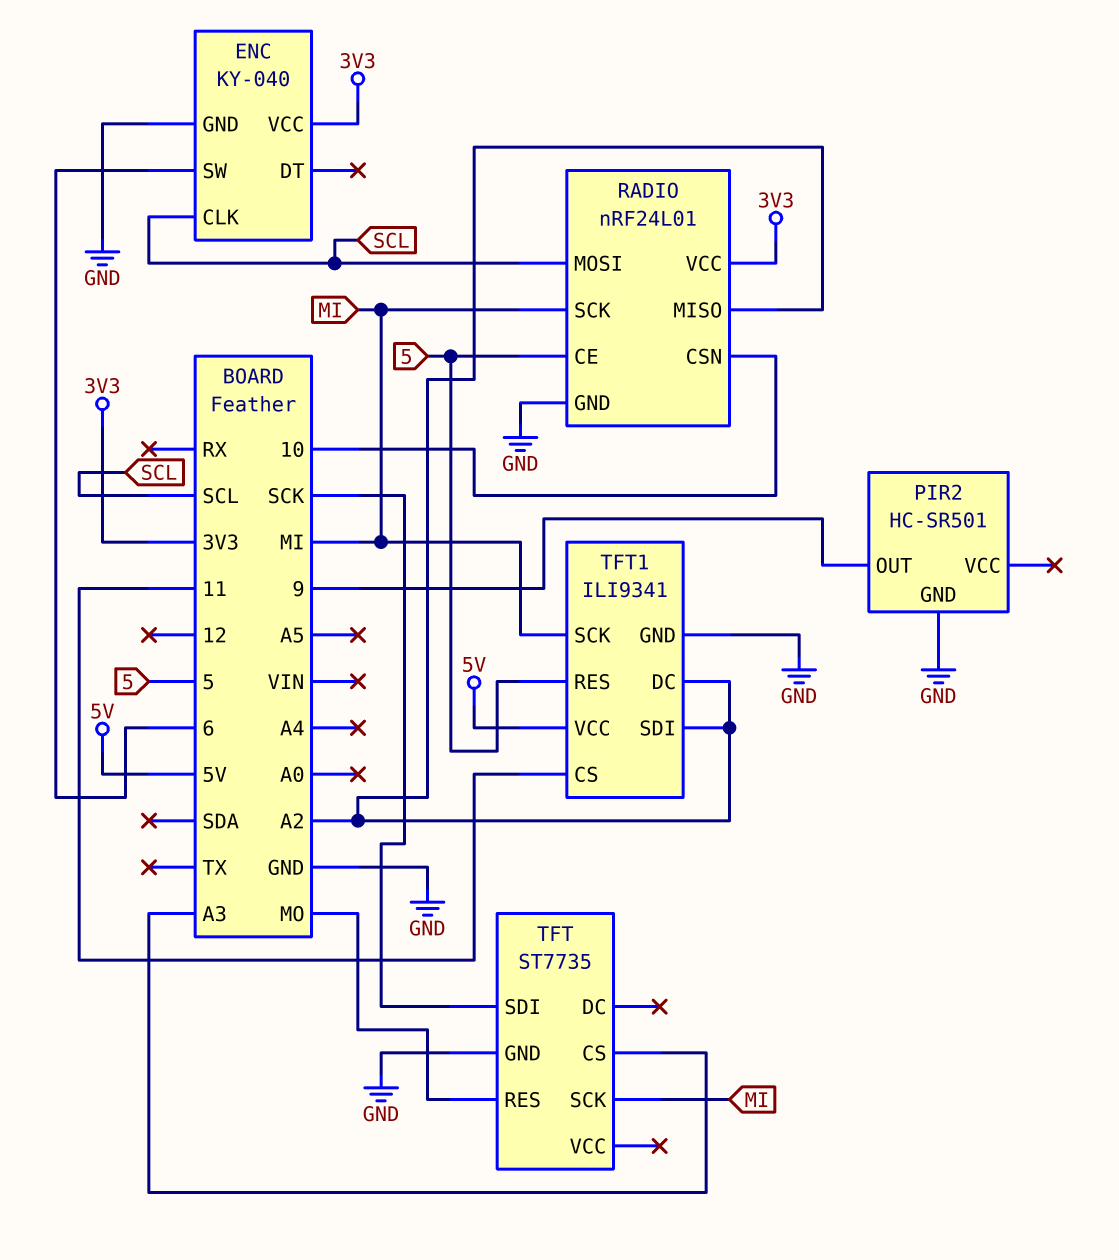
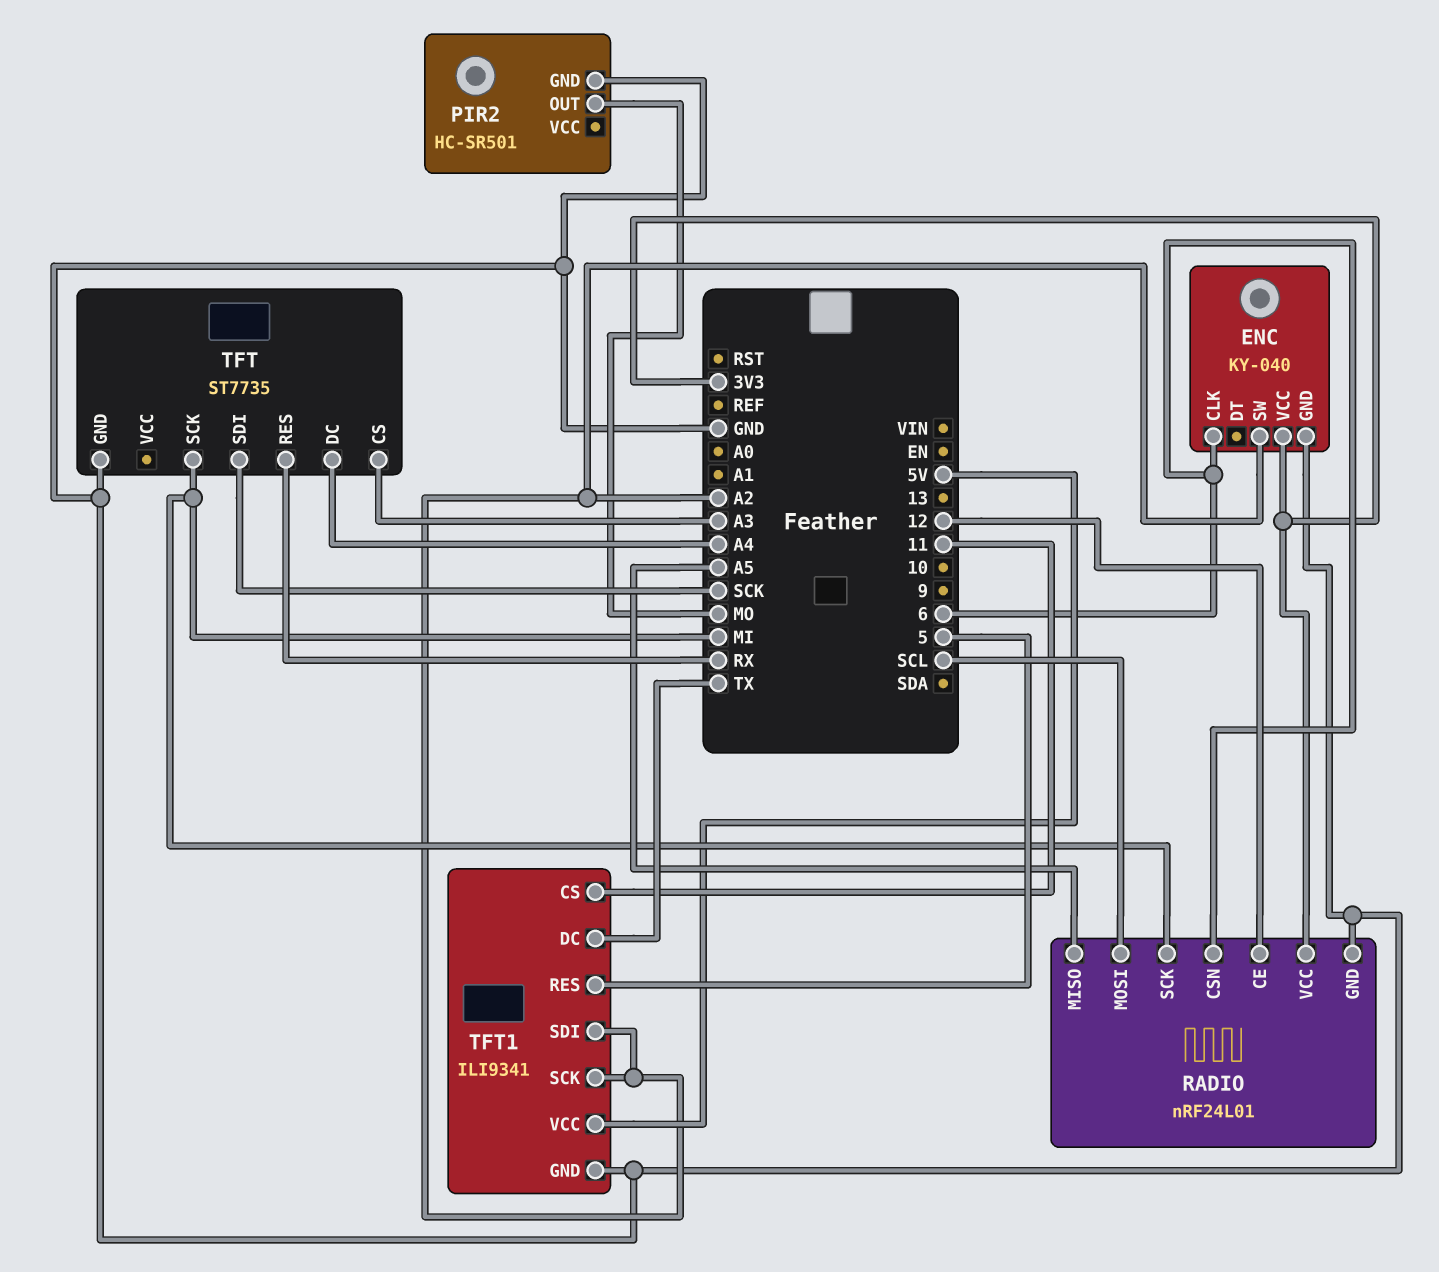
ENC pin CLK: SCL -> 6
ENC pin SW: 6 -> A2
PIR2 pin OUT: 9 -> MO
RADIO pin CE: 5 -> 12
RADIO pin CSN: 10 -> 6
RADIO pin MISO: A2 -> A5
TFT pin DC: none -> A4
TFT pin RES: MO -> RX
TFT1 pin DC: A2 -> TX
TFT1 pin SCK: MI -> A2

